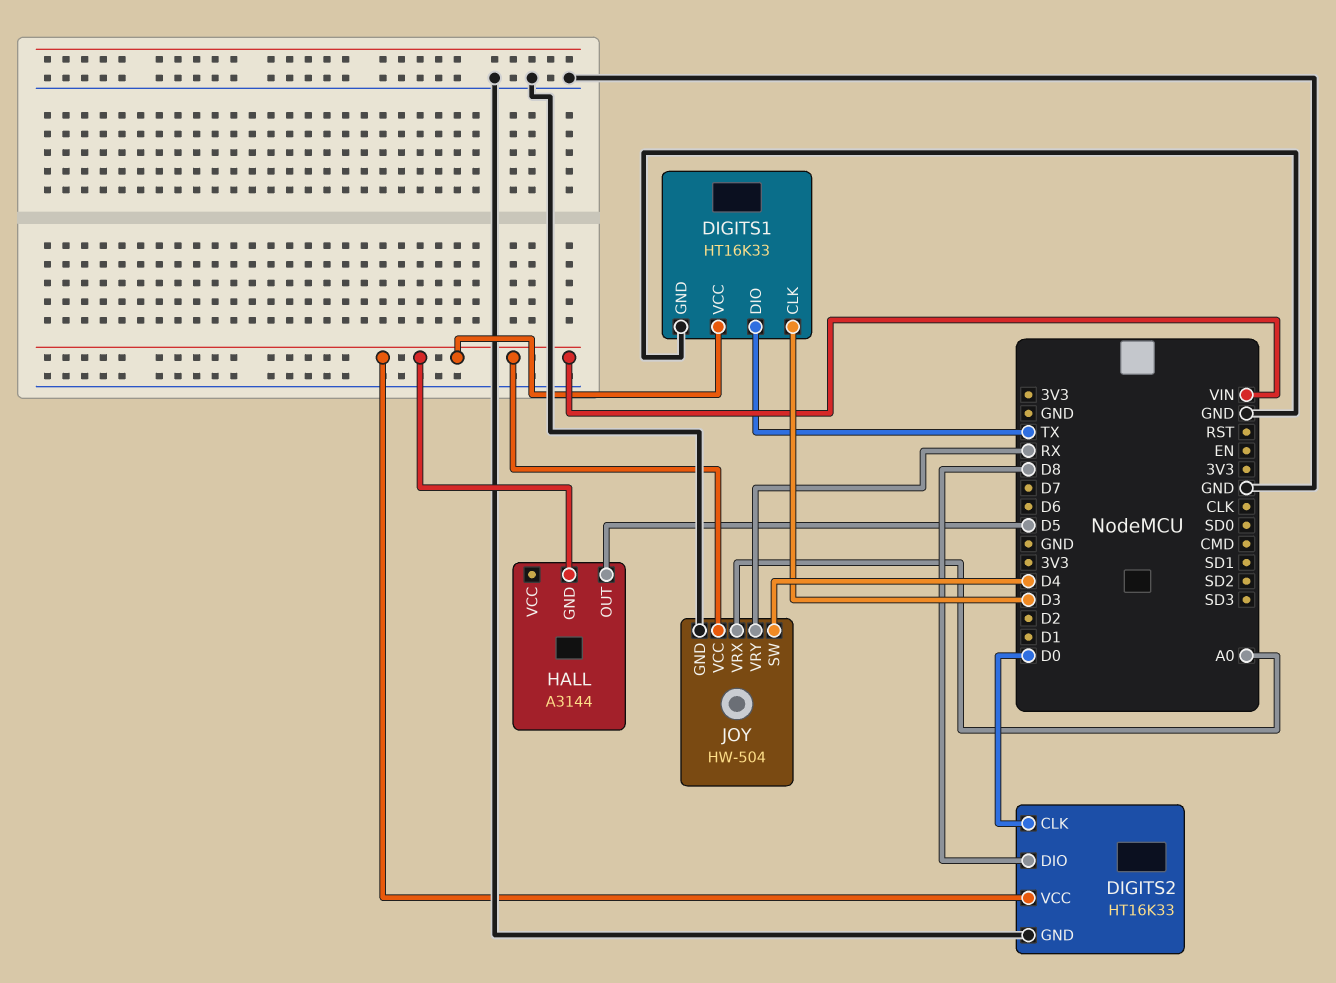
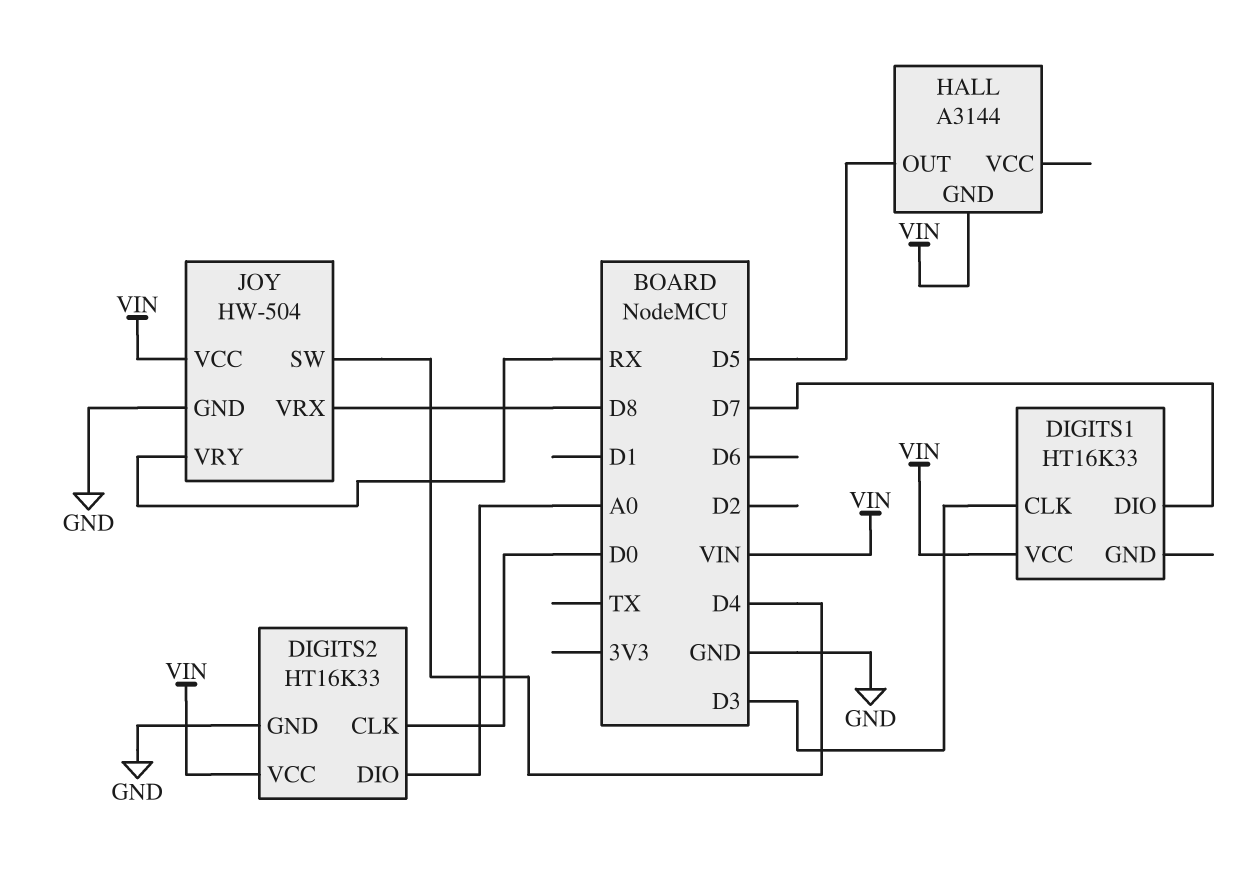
DIGITS1 pin DIO: TX -> D7
DIGITS1 pin GND: GND -> none
DIGITS2 pin DIO: D8 -> A0
JOY pin VRX: A0 -> D8

